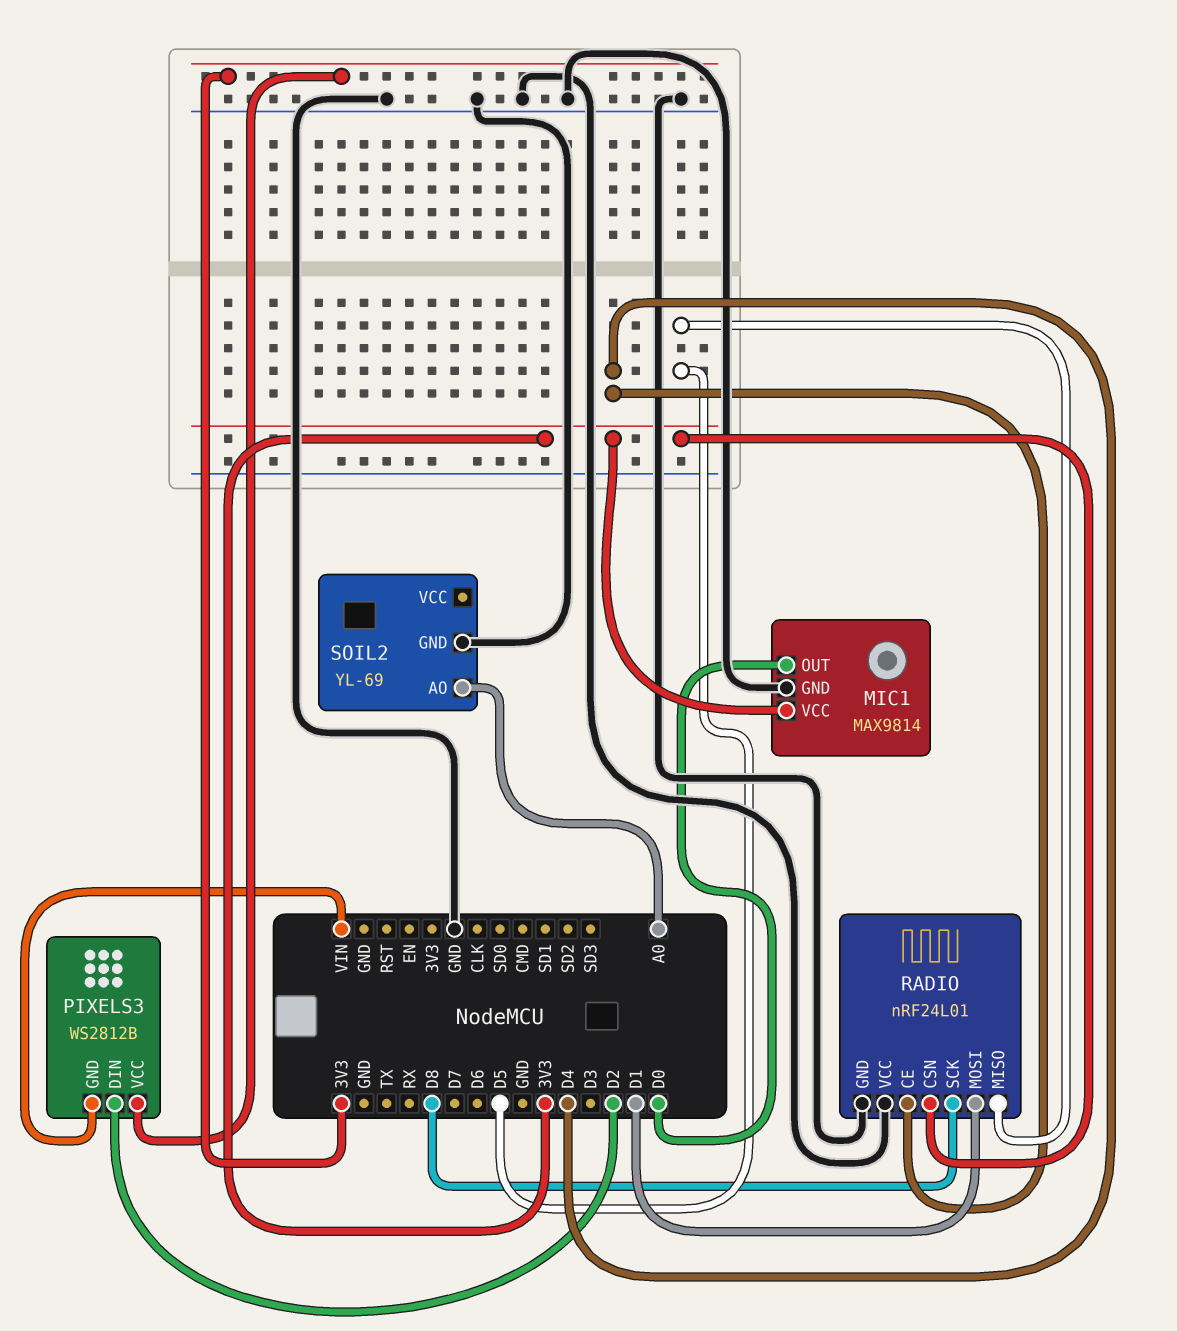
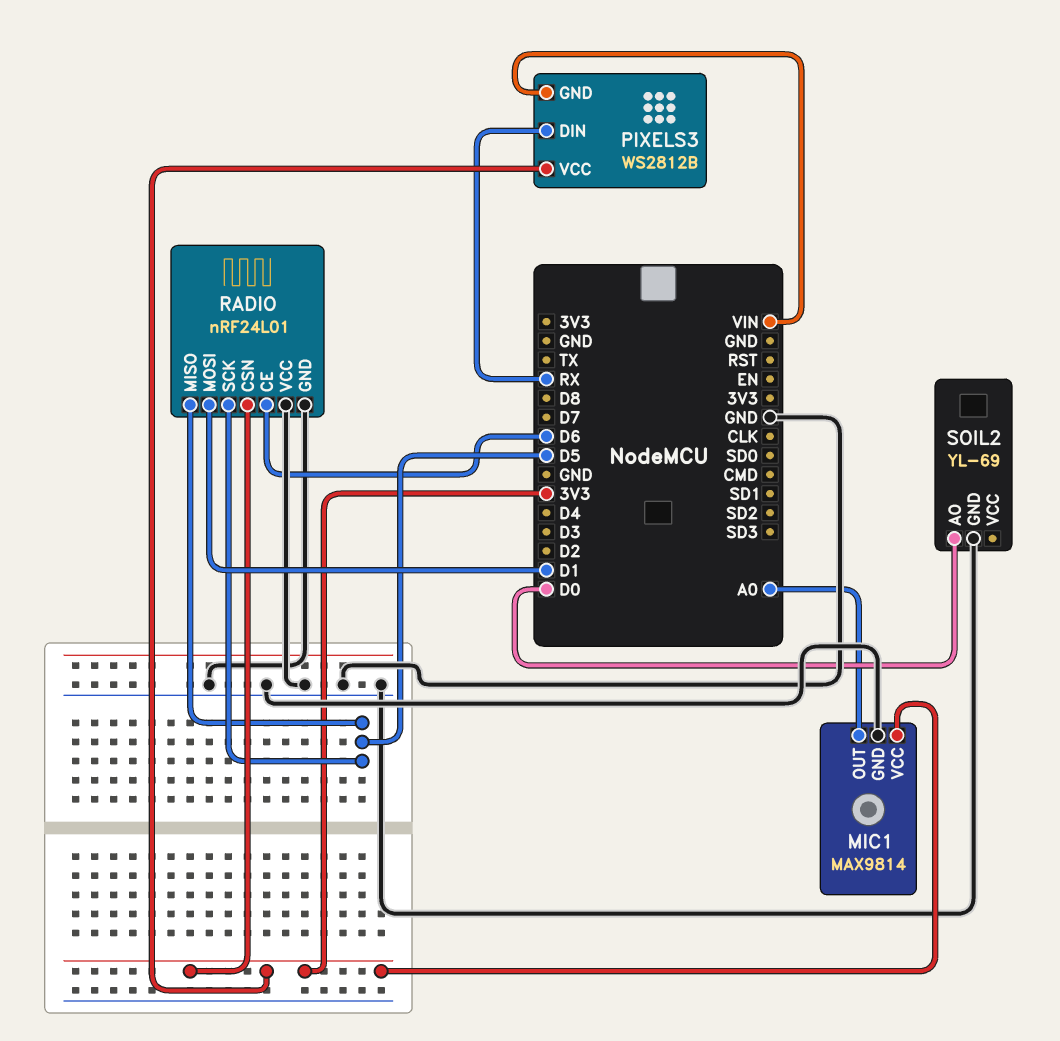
MIC1 pin OUT: D0 -> A0
PIXELS3 pin DIN: D2 -> RX
RADIO pin CE: D4 -> D6
RADIO pin SCK: D8 -> D5
SOIL2 pin AO: A0 -> D0

